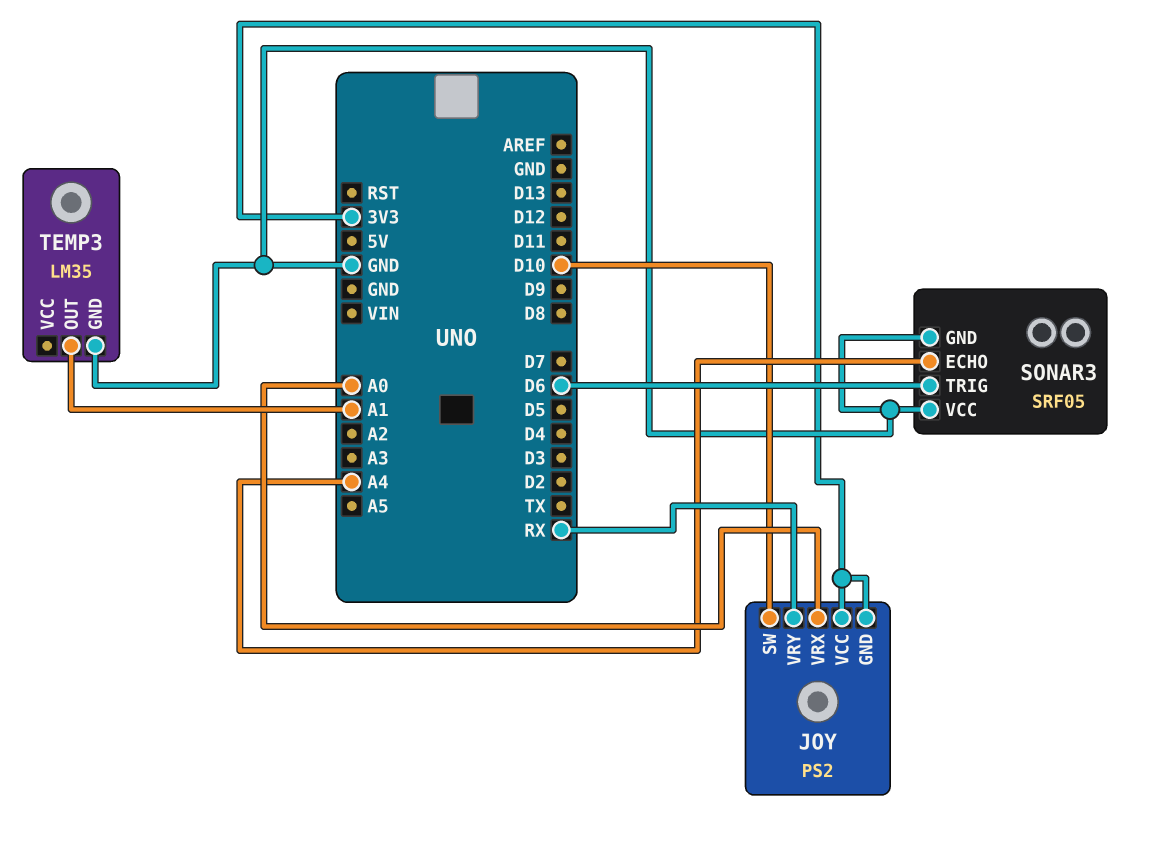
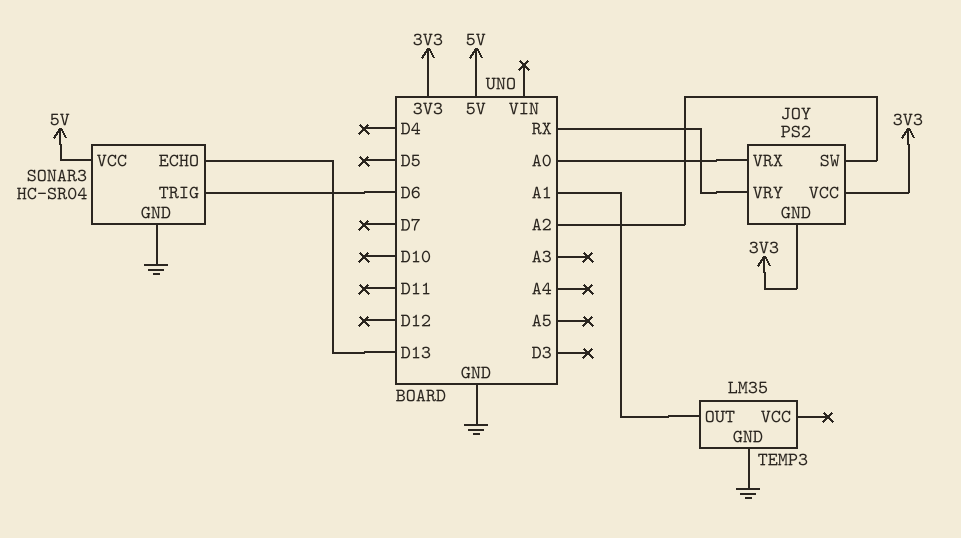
JOY pin SW: D10 -> A2
SONAR3: SRF05 -> HC-SR04
SONAR3 pin ECHO: A4 -> D13
SONAR3 pin VCC: GND -> 5V

